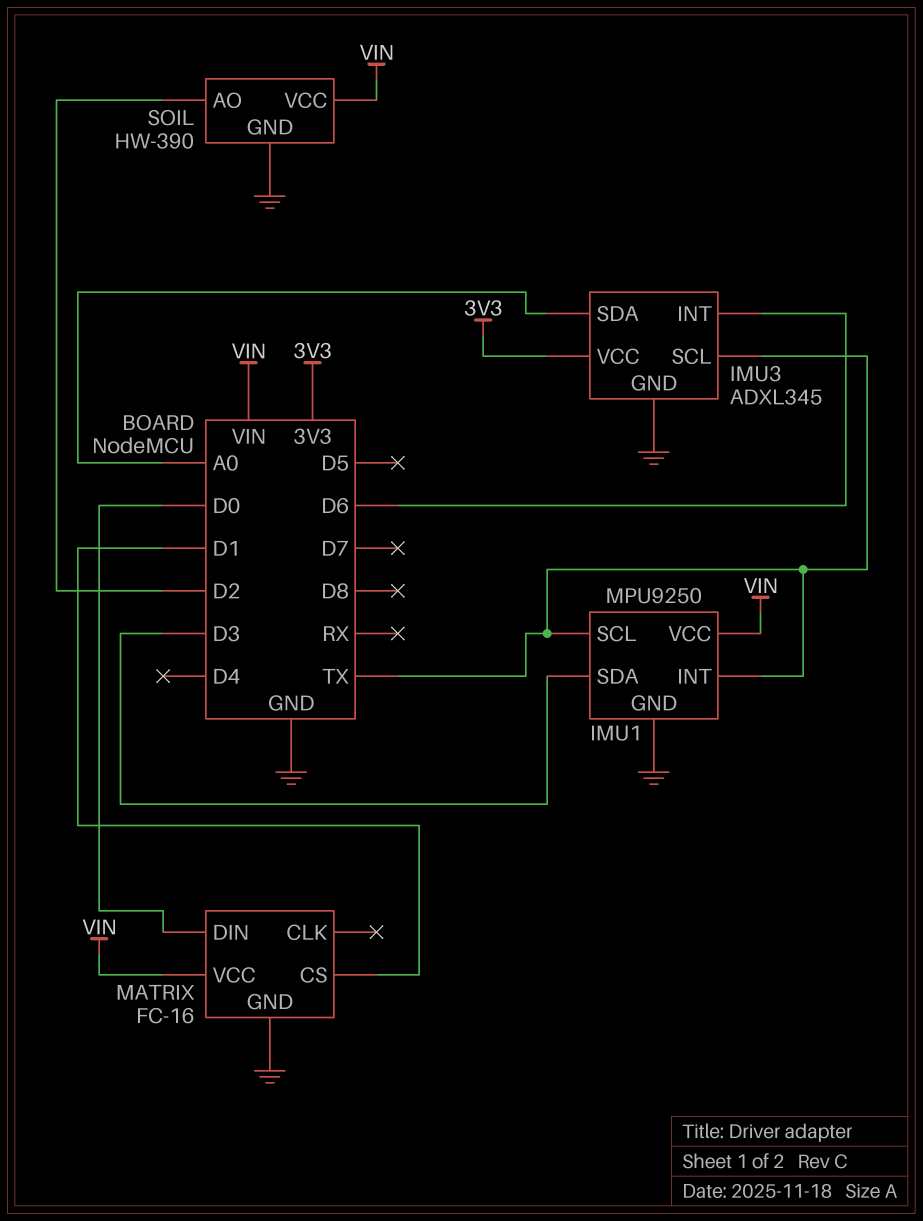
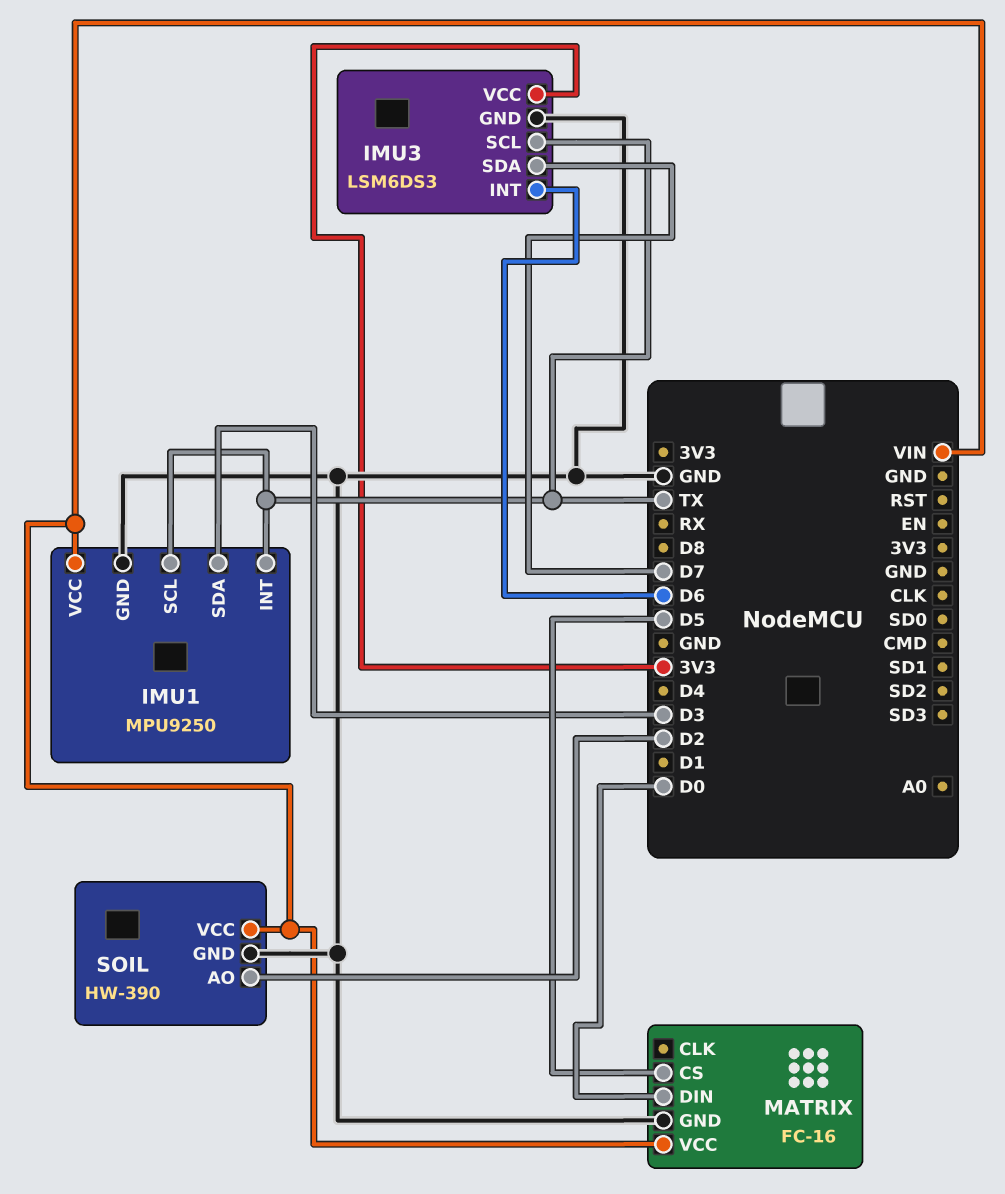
IMU3: ADXL345 -> LSM6DS3
IMU3 pin SDA: A0 -> D7
MATRIX pin CS: D1 -> D5

